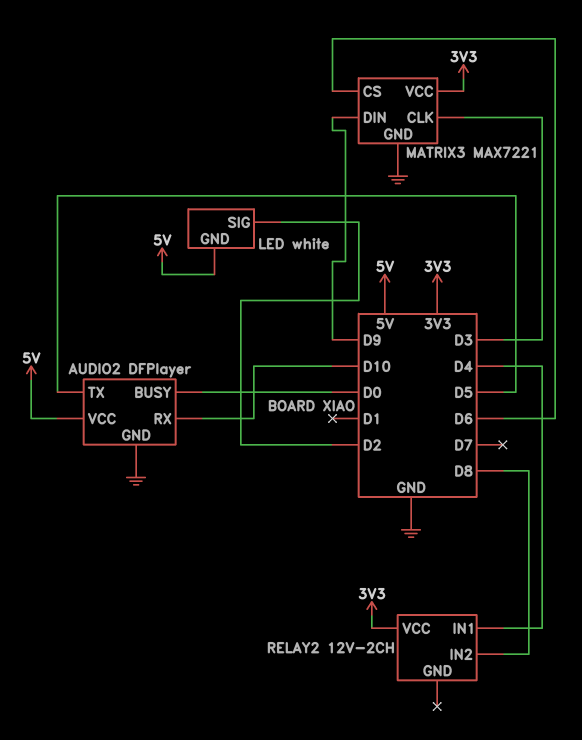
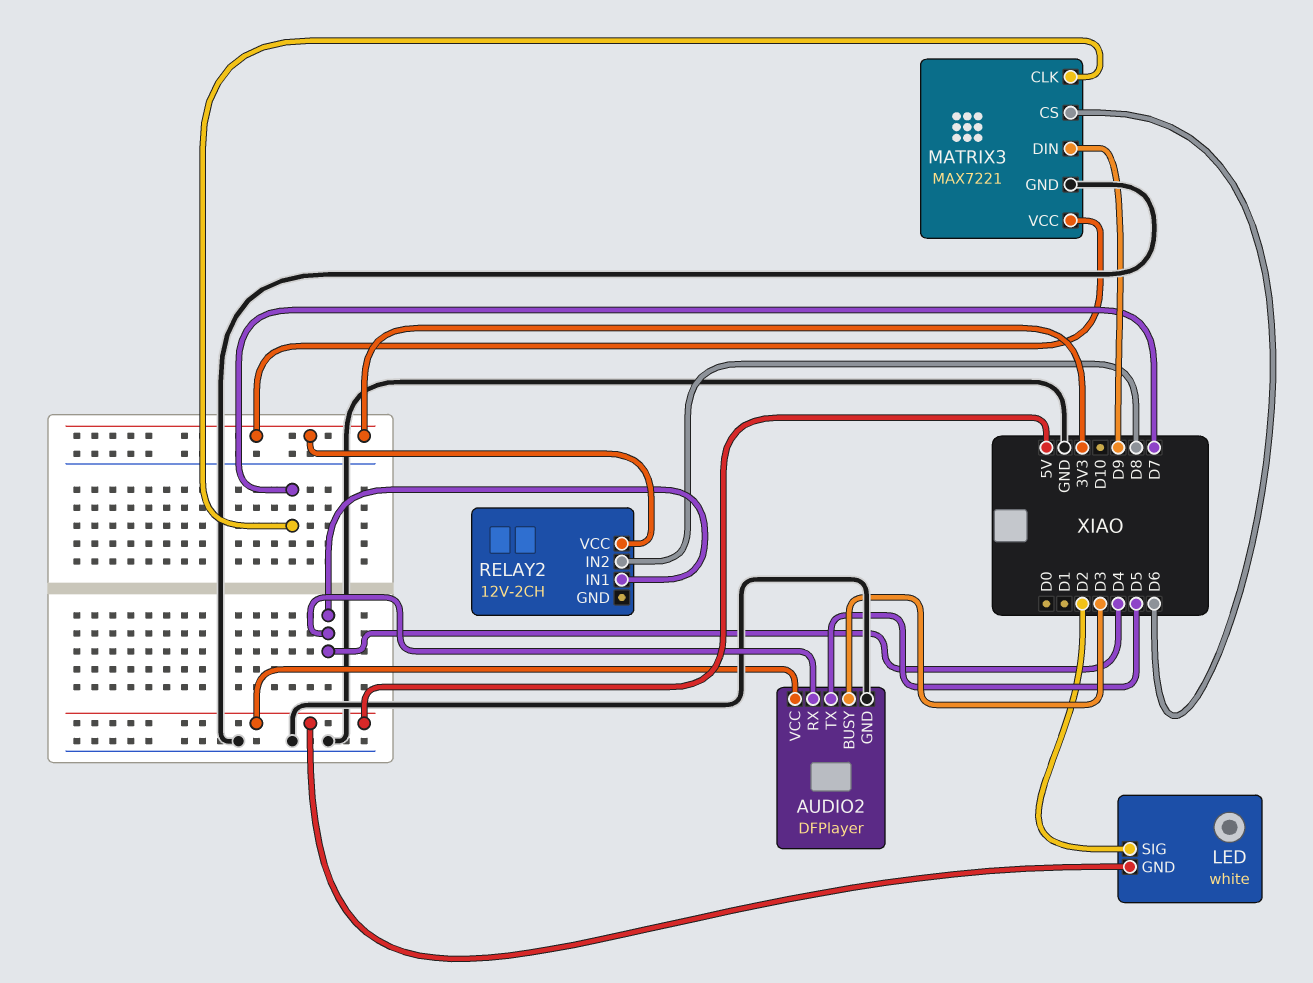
AUDIO2 pin BUSY: D0 -> D3
AUDIO2 pin RX: D10 -> D4
MATRIX3 pin CLK: D3 -> D7

